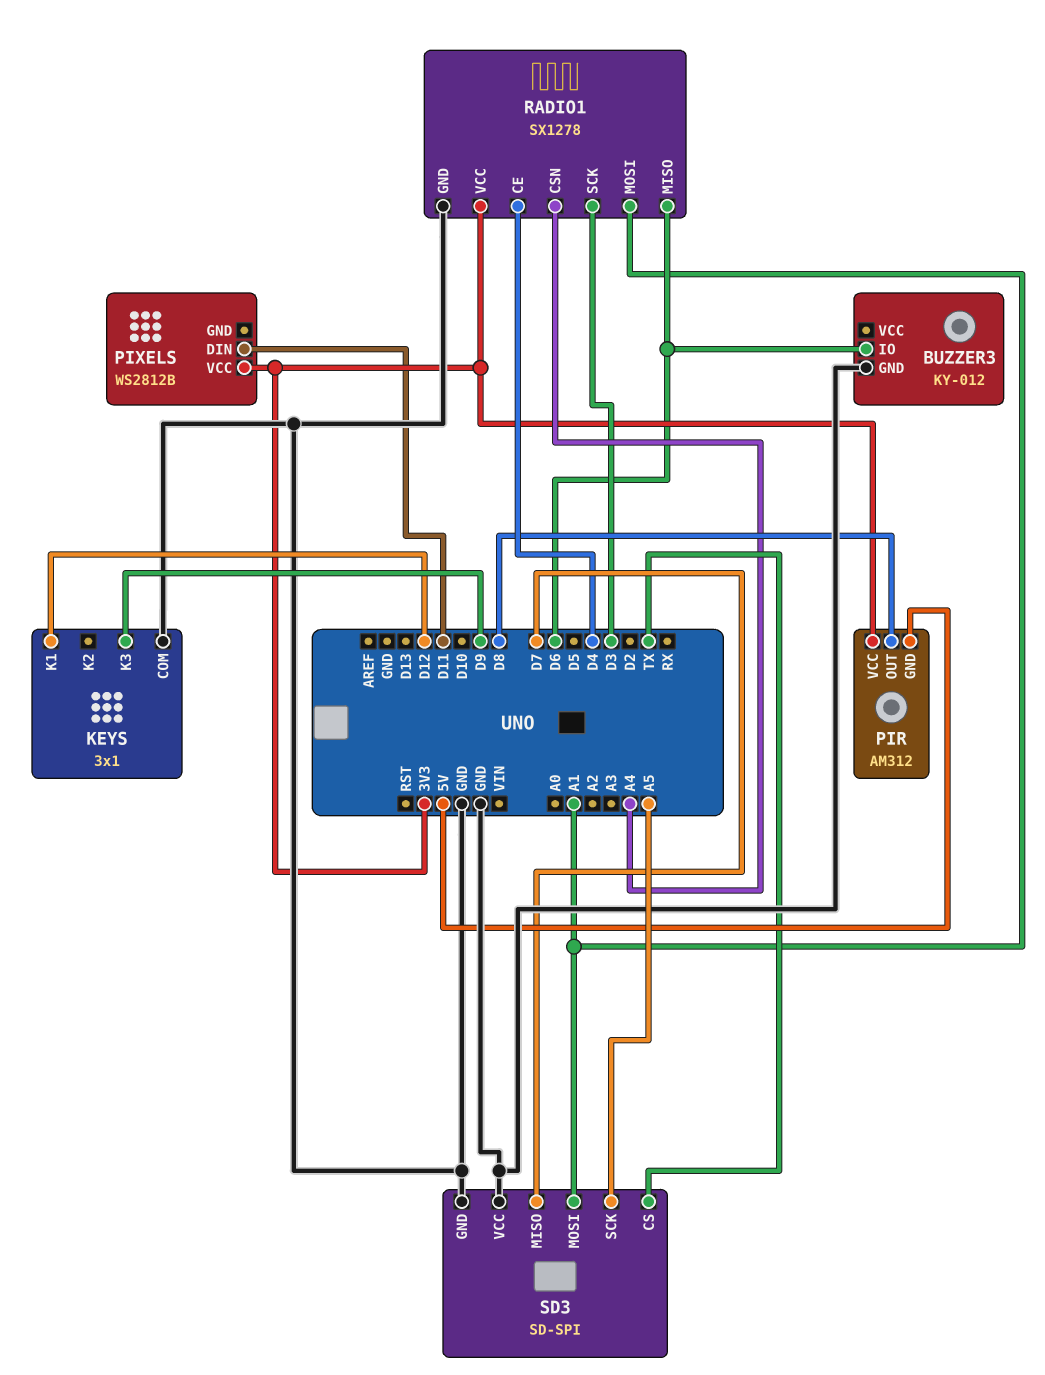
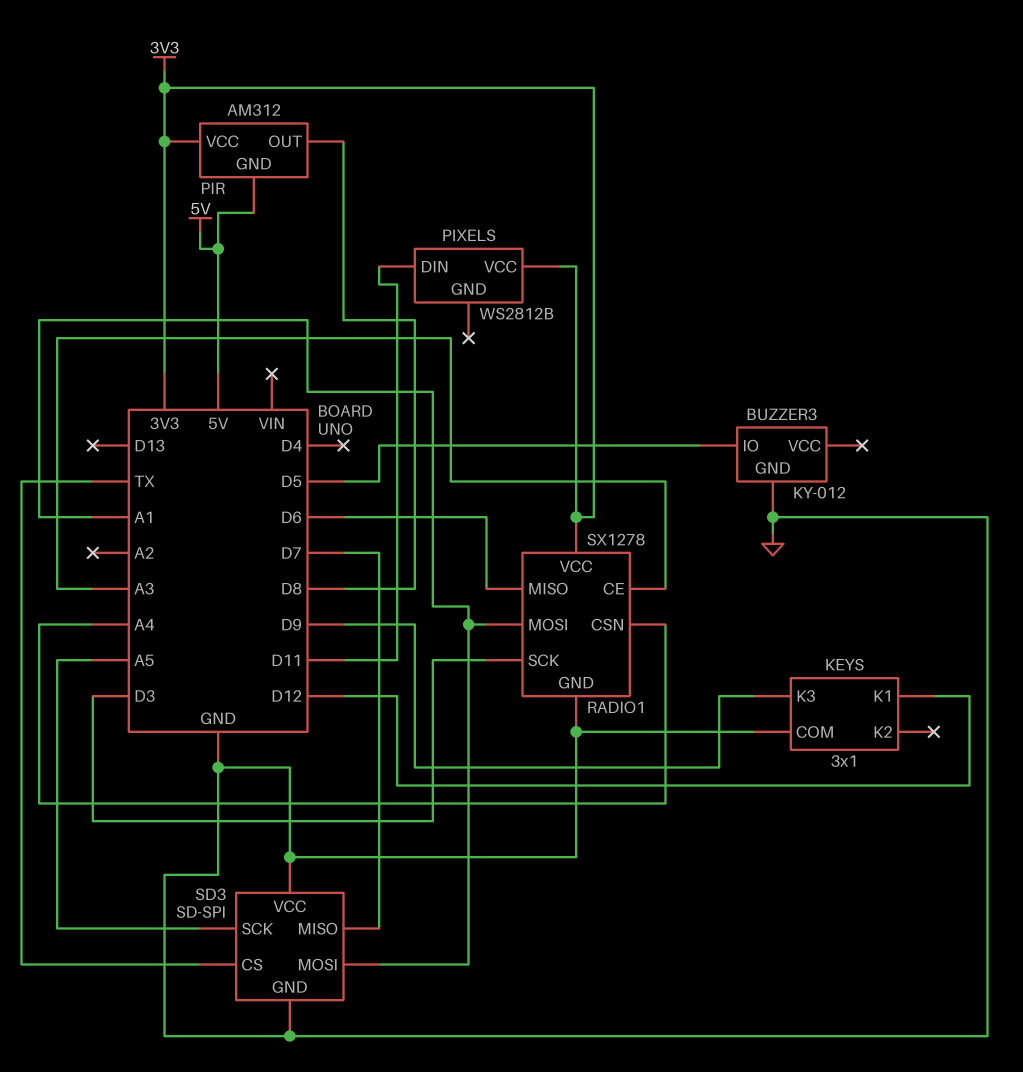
BUZZER3 pin IO: D6 -> D5
RADIO1 pin CE: D4 -> A3

